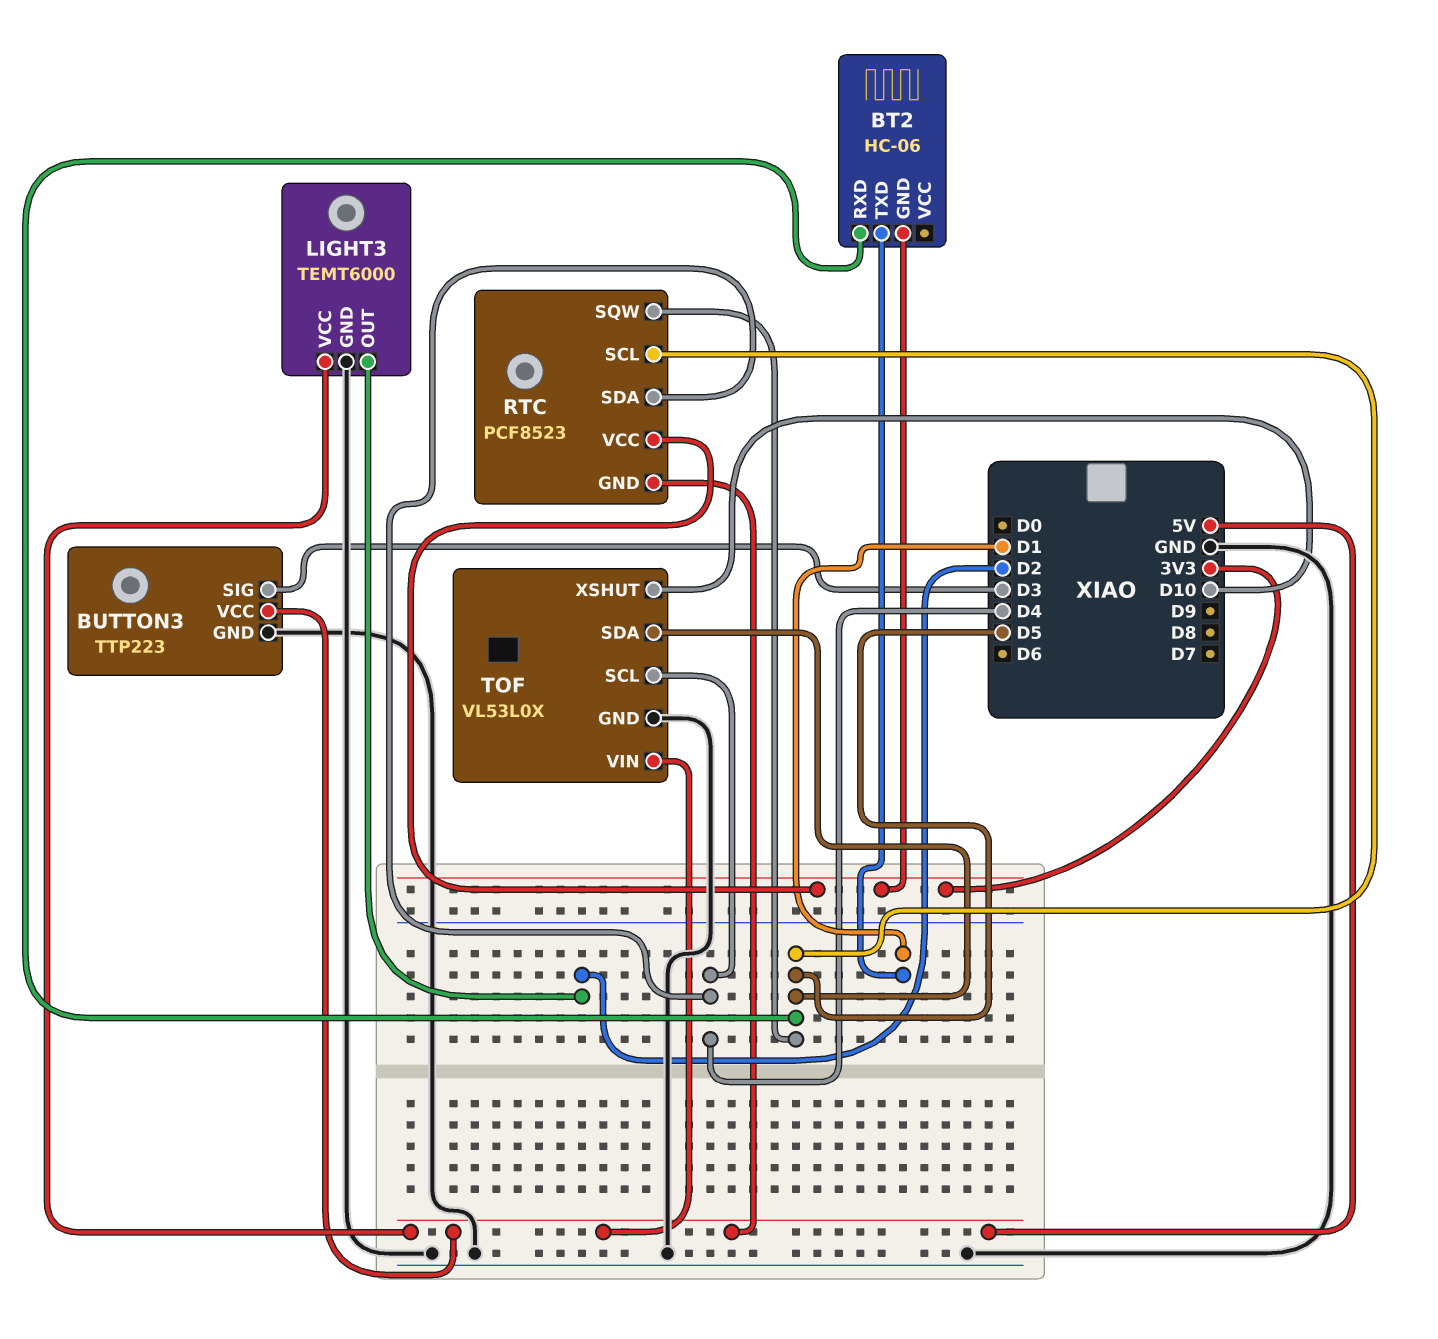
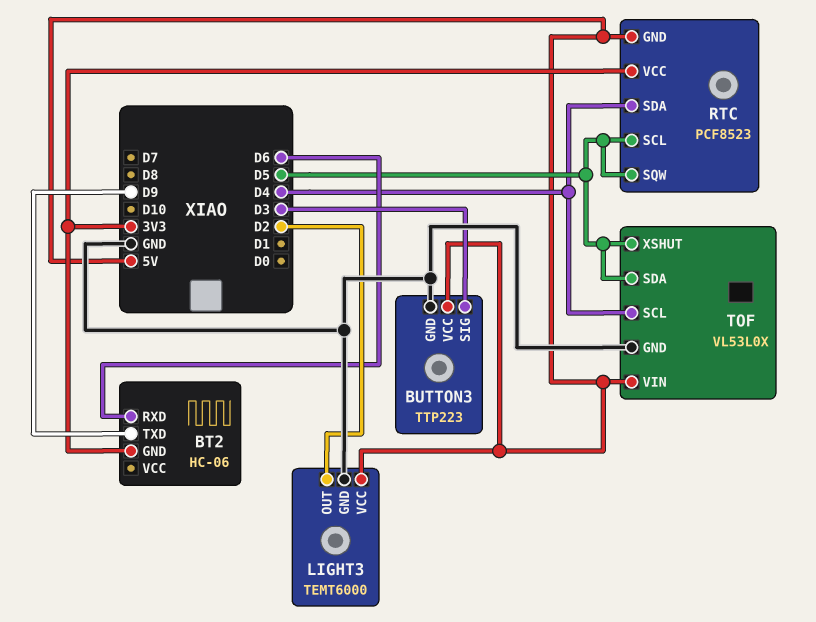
BT2 pin RXD: D5 -> D6
BT2 pin TXD: D1 -> D9
TOF pin XSHUT: D10 -> D5

